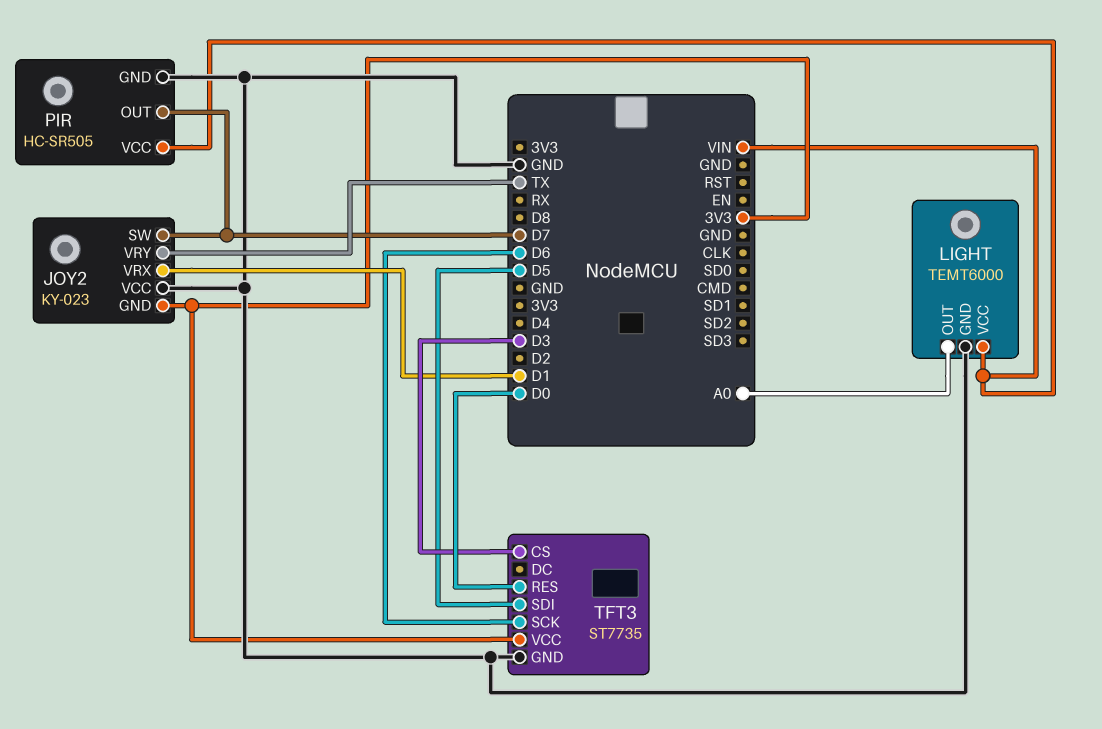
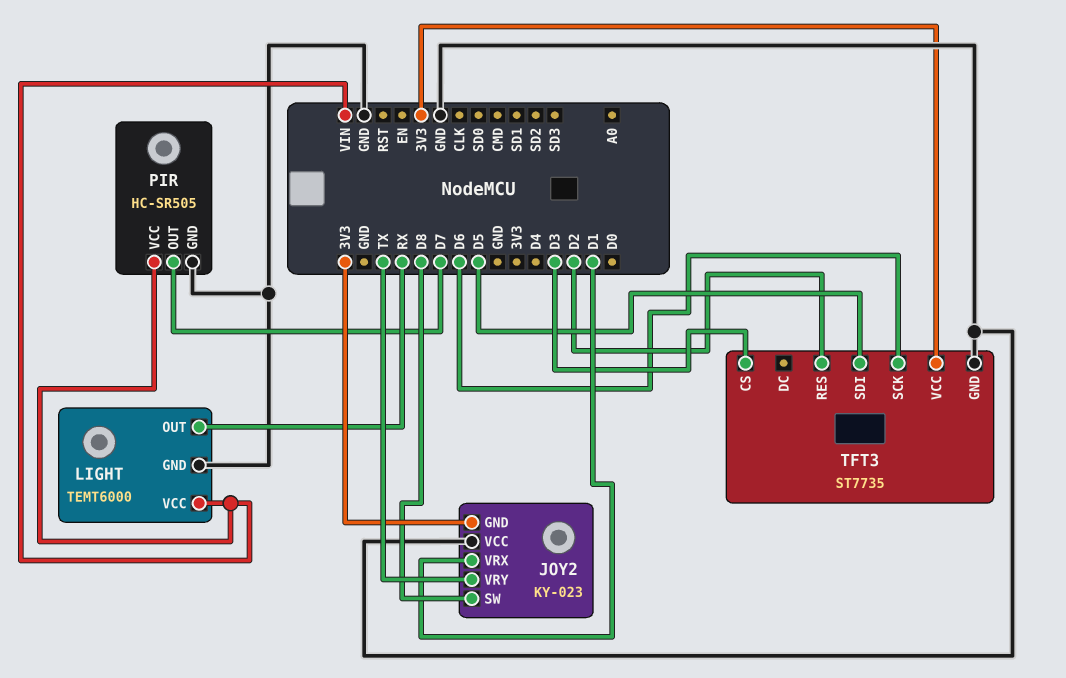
JOY2 pin SW: D7 -> D8
LIGHT pin OUT: A0 -> RX
TFT3 pin RES: D0 -> D2

